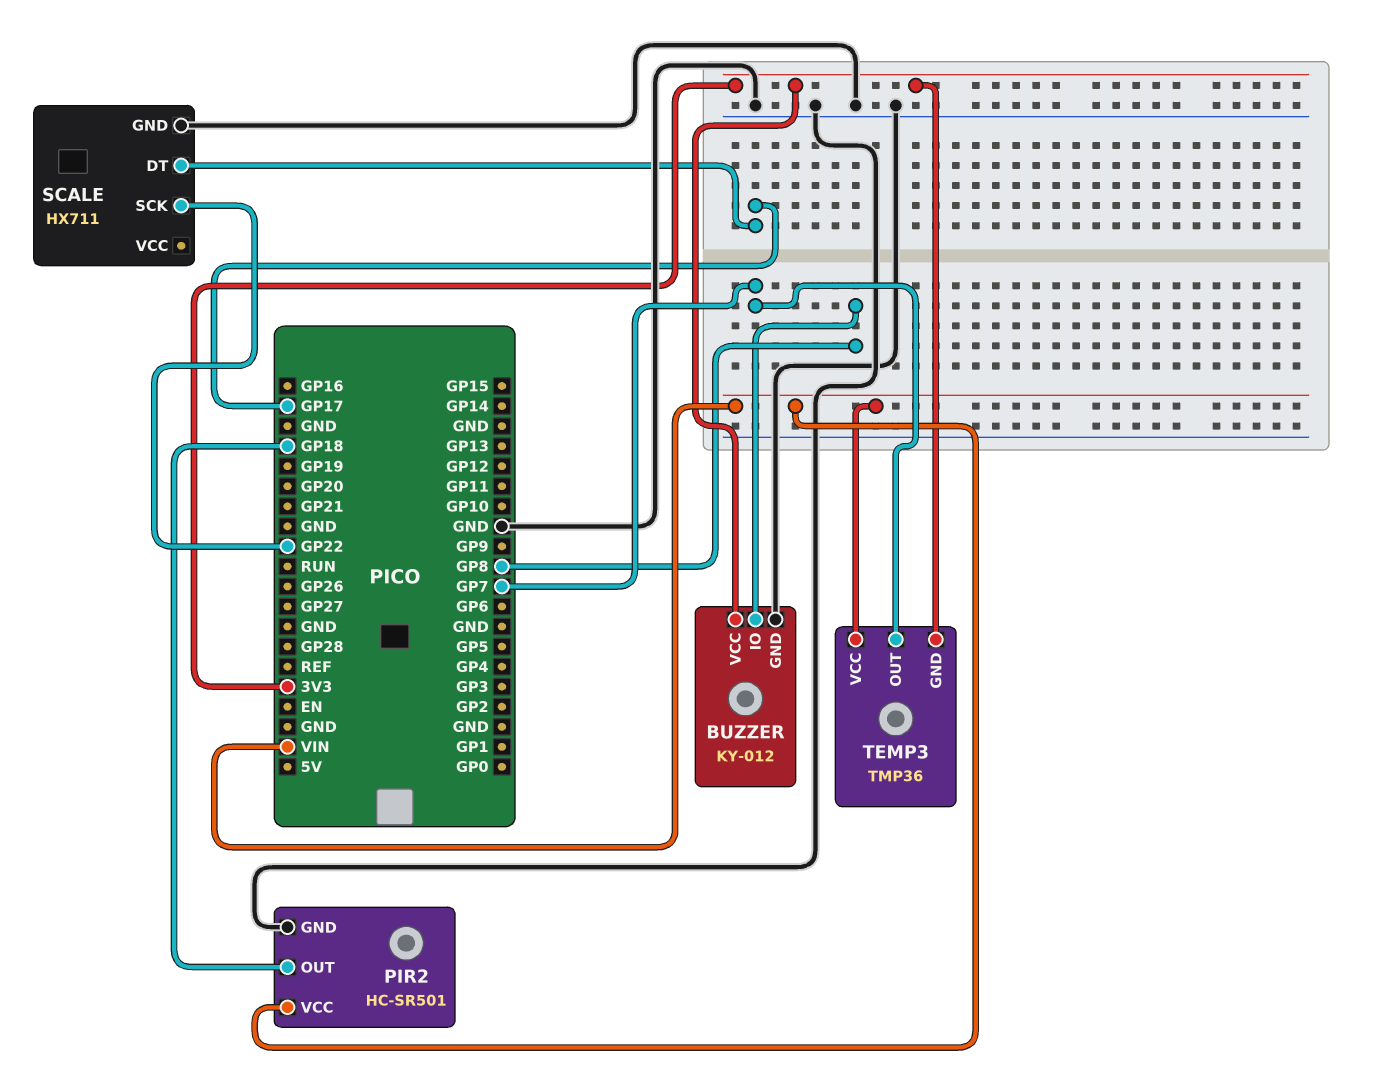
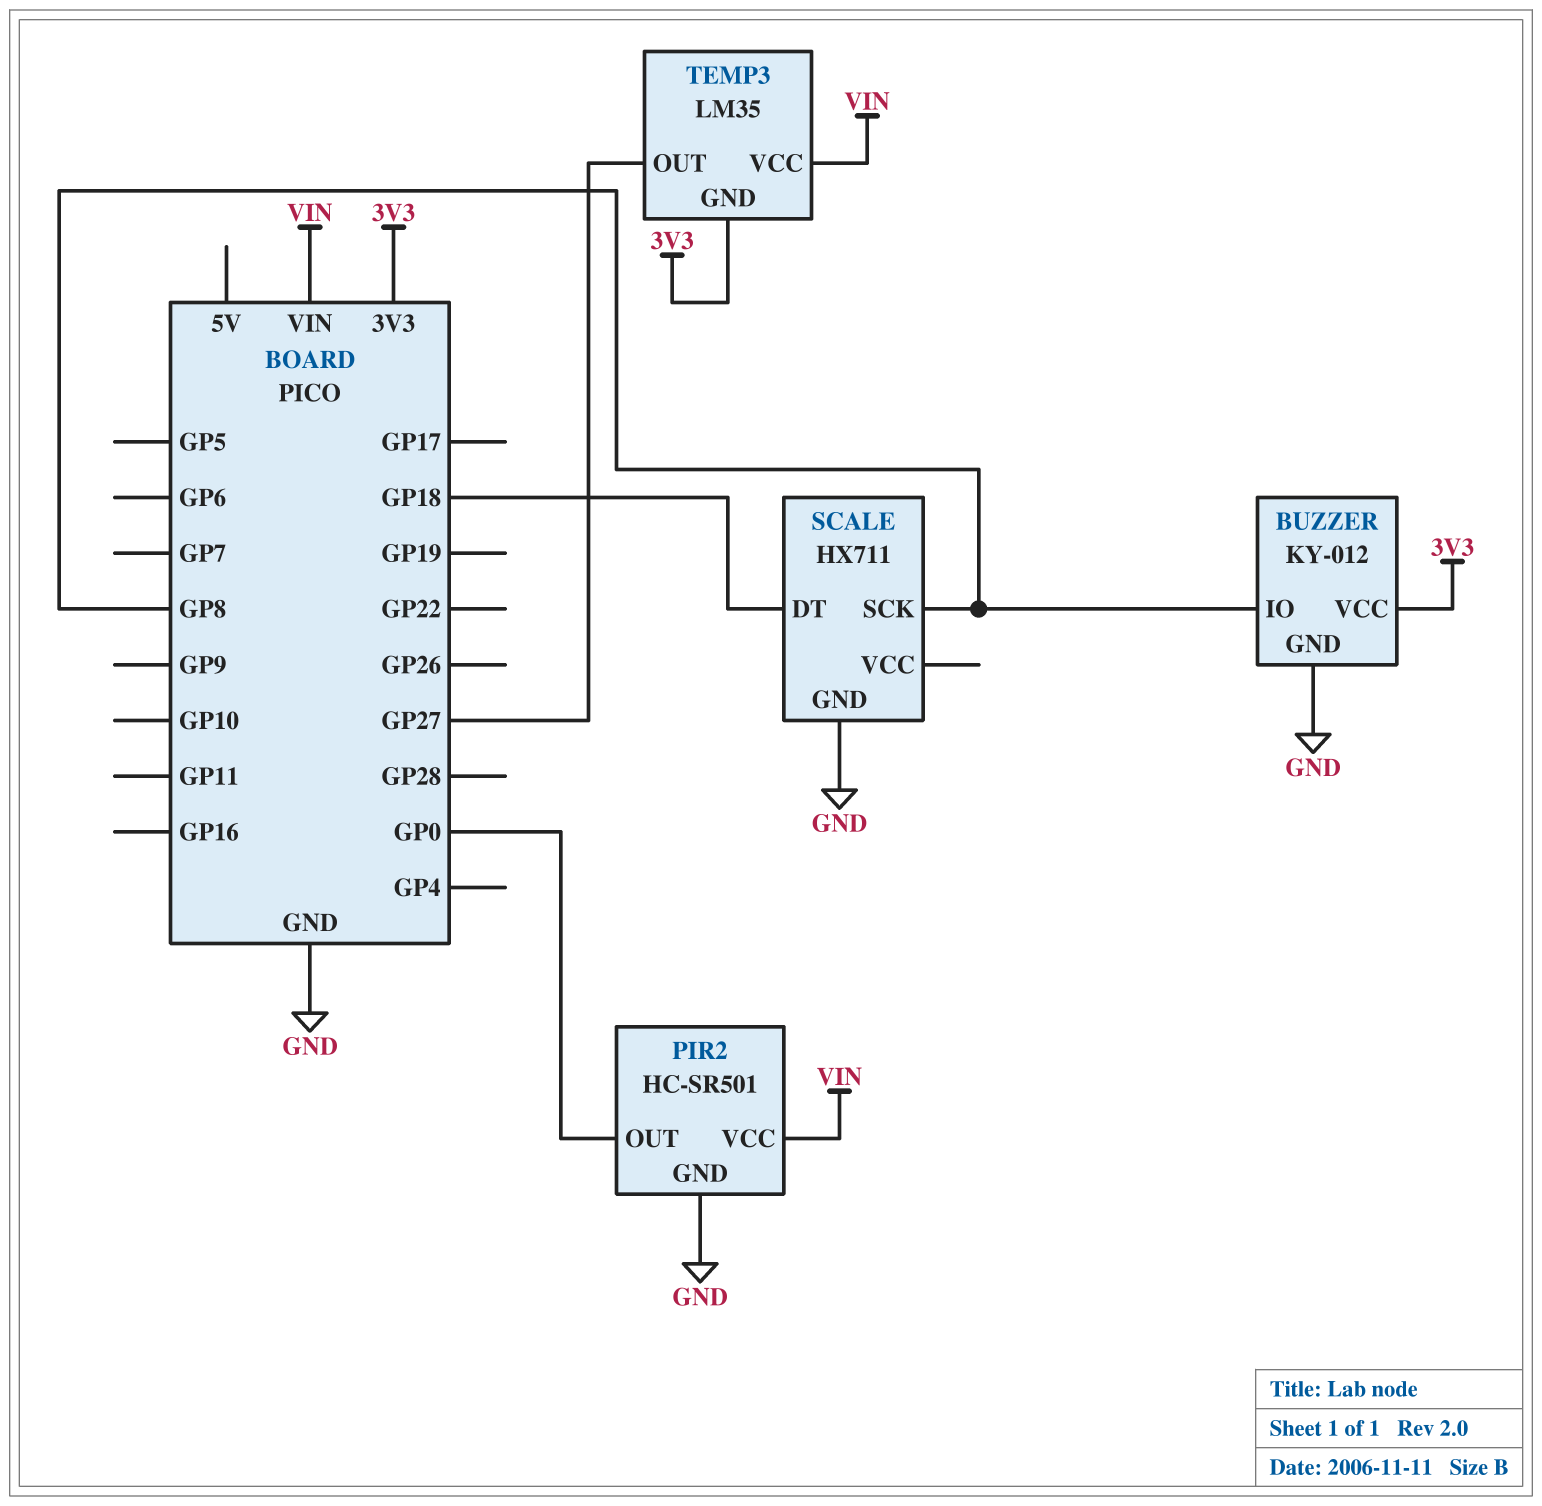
PIR2 pin OUT: GP18 -> GP0
SCALE pin DT: GP17 -> GP18
SCALE pin SCK: GP22 -> GP8
TEMP3: TMP36 -> LM35
TEMP3 pin OUT: GP7 -> GP27

